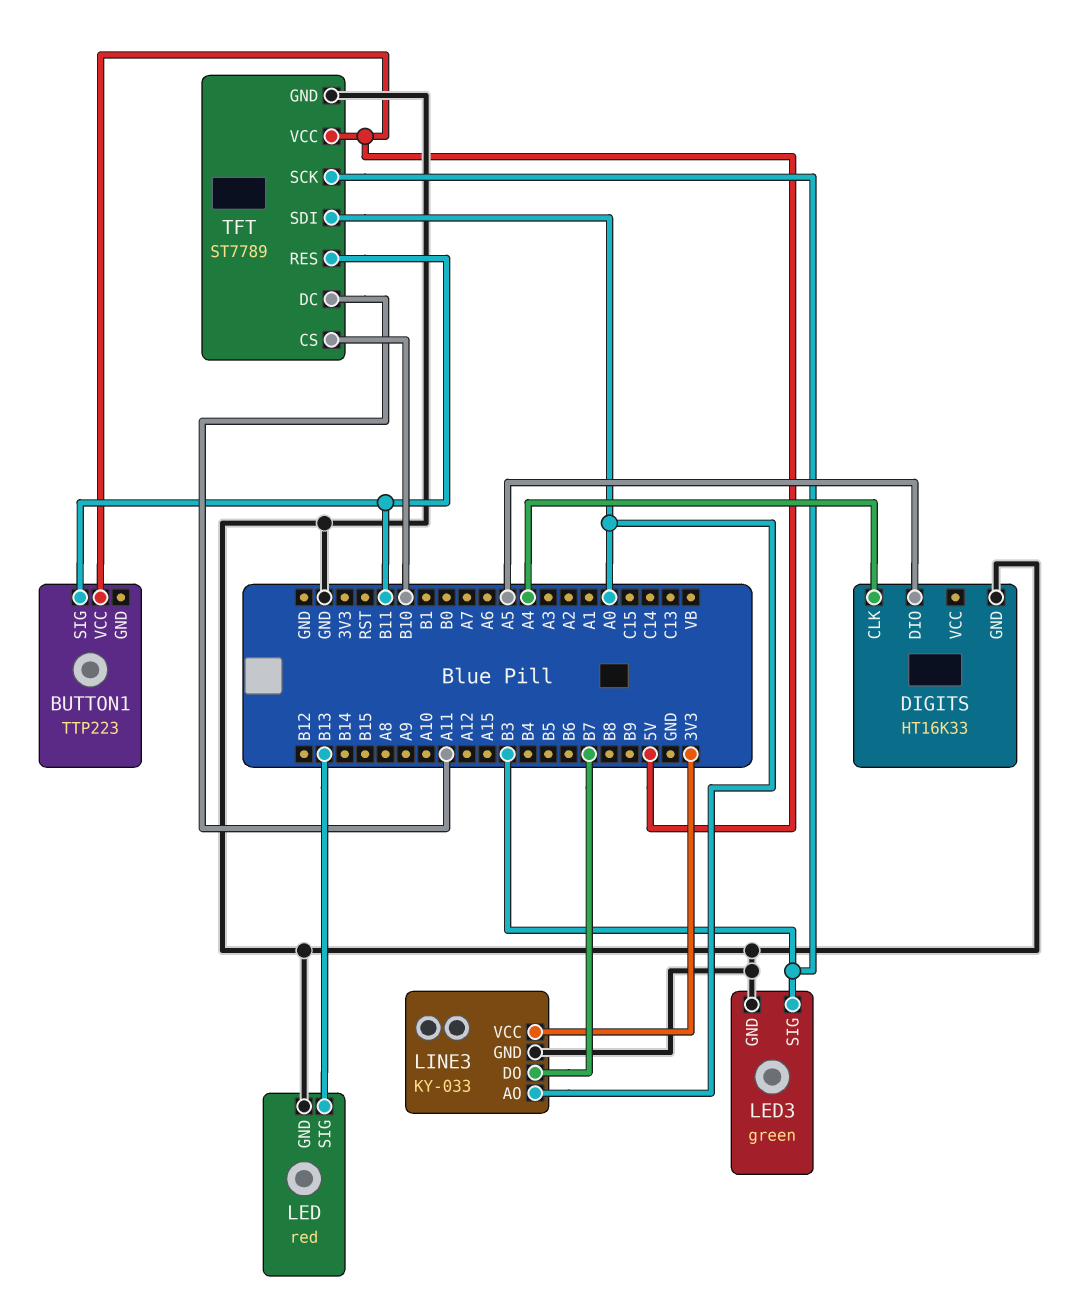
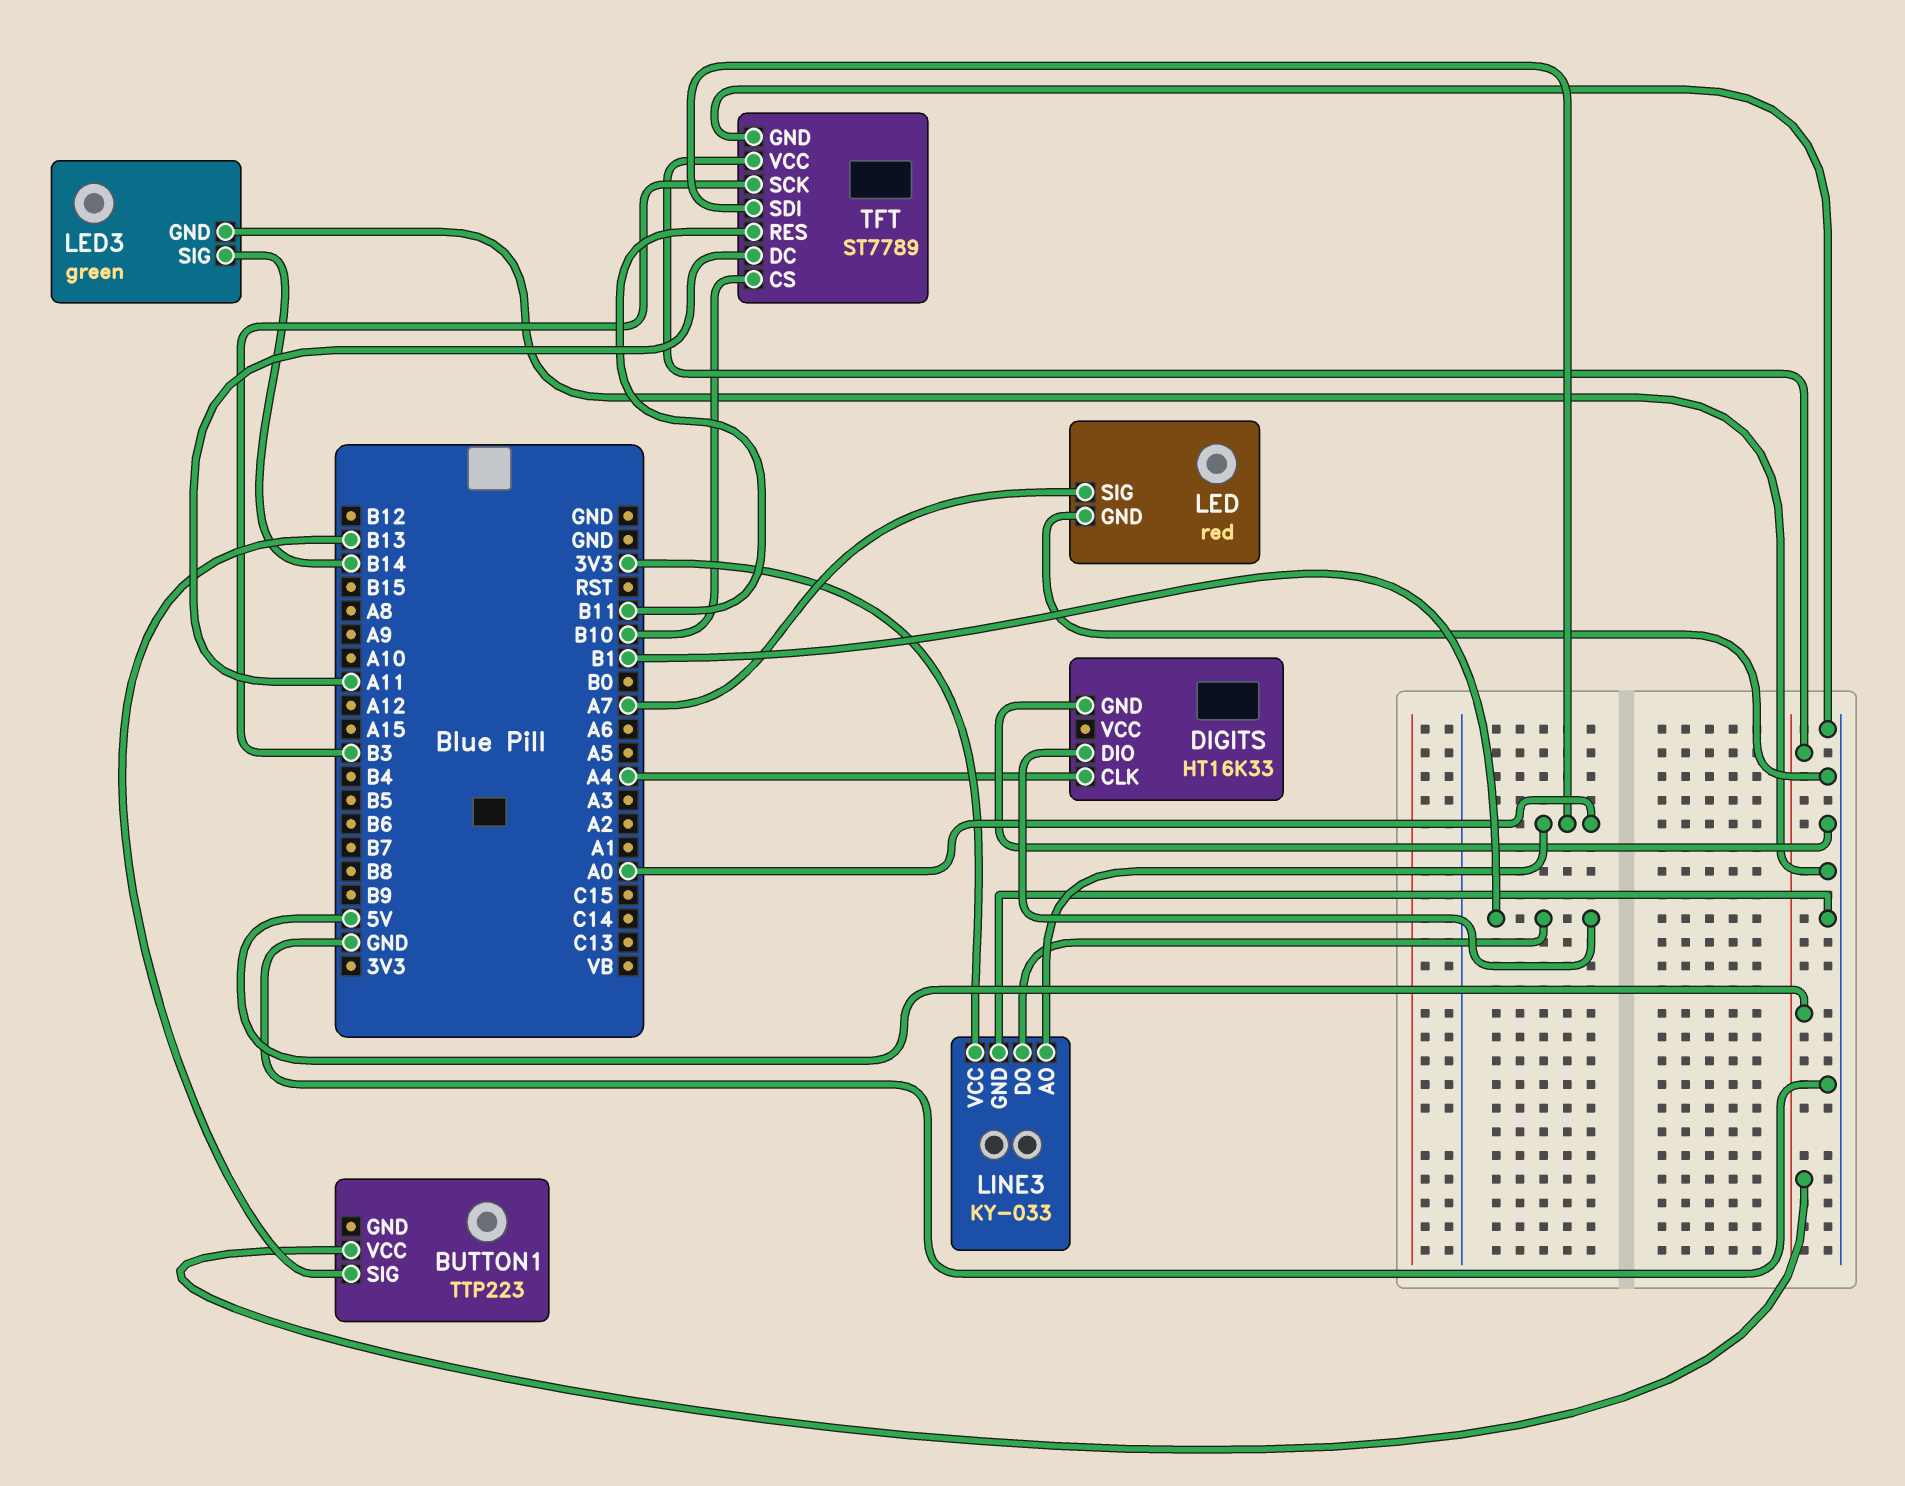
BUTTON1 pin SIG: B11 -> B13
DIGITS pin DIO: A5 -> B1
LED pin SIG: B13 -> A7
LED3 pin SIG: B3 -> B14
LINE3 pin DO: B7 -> B1

